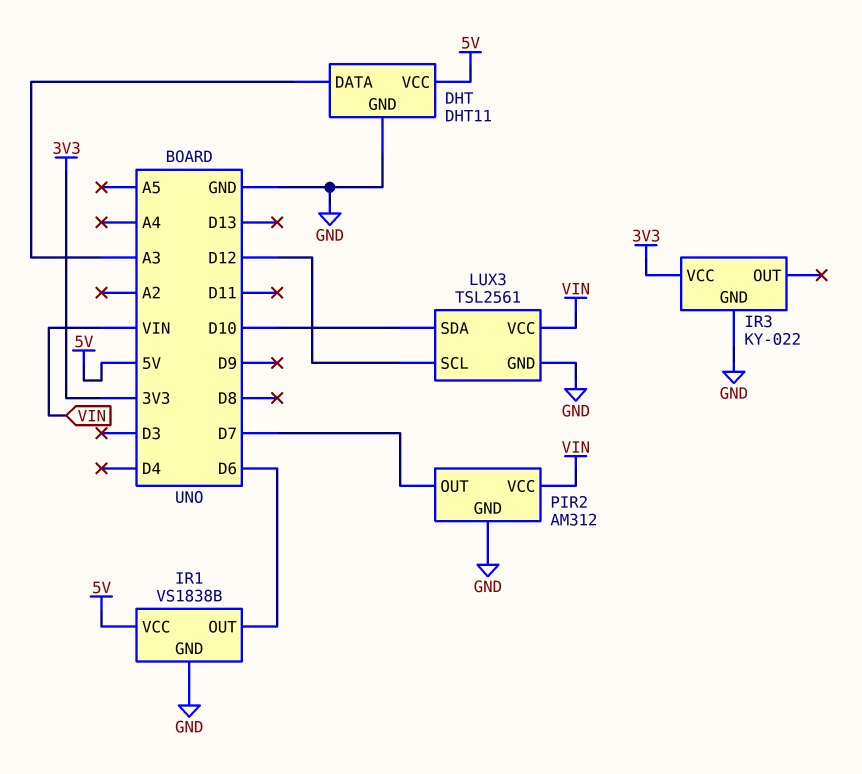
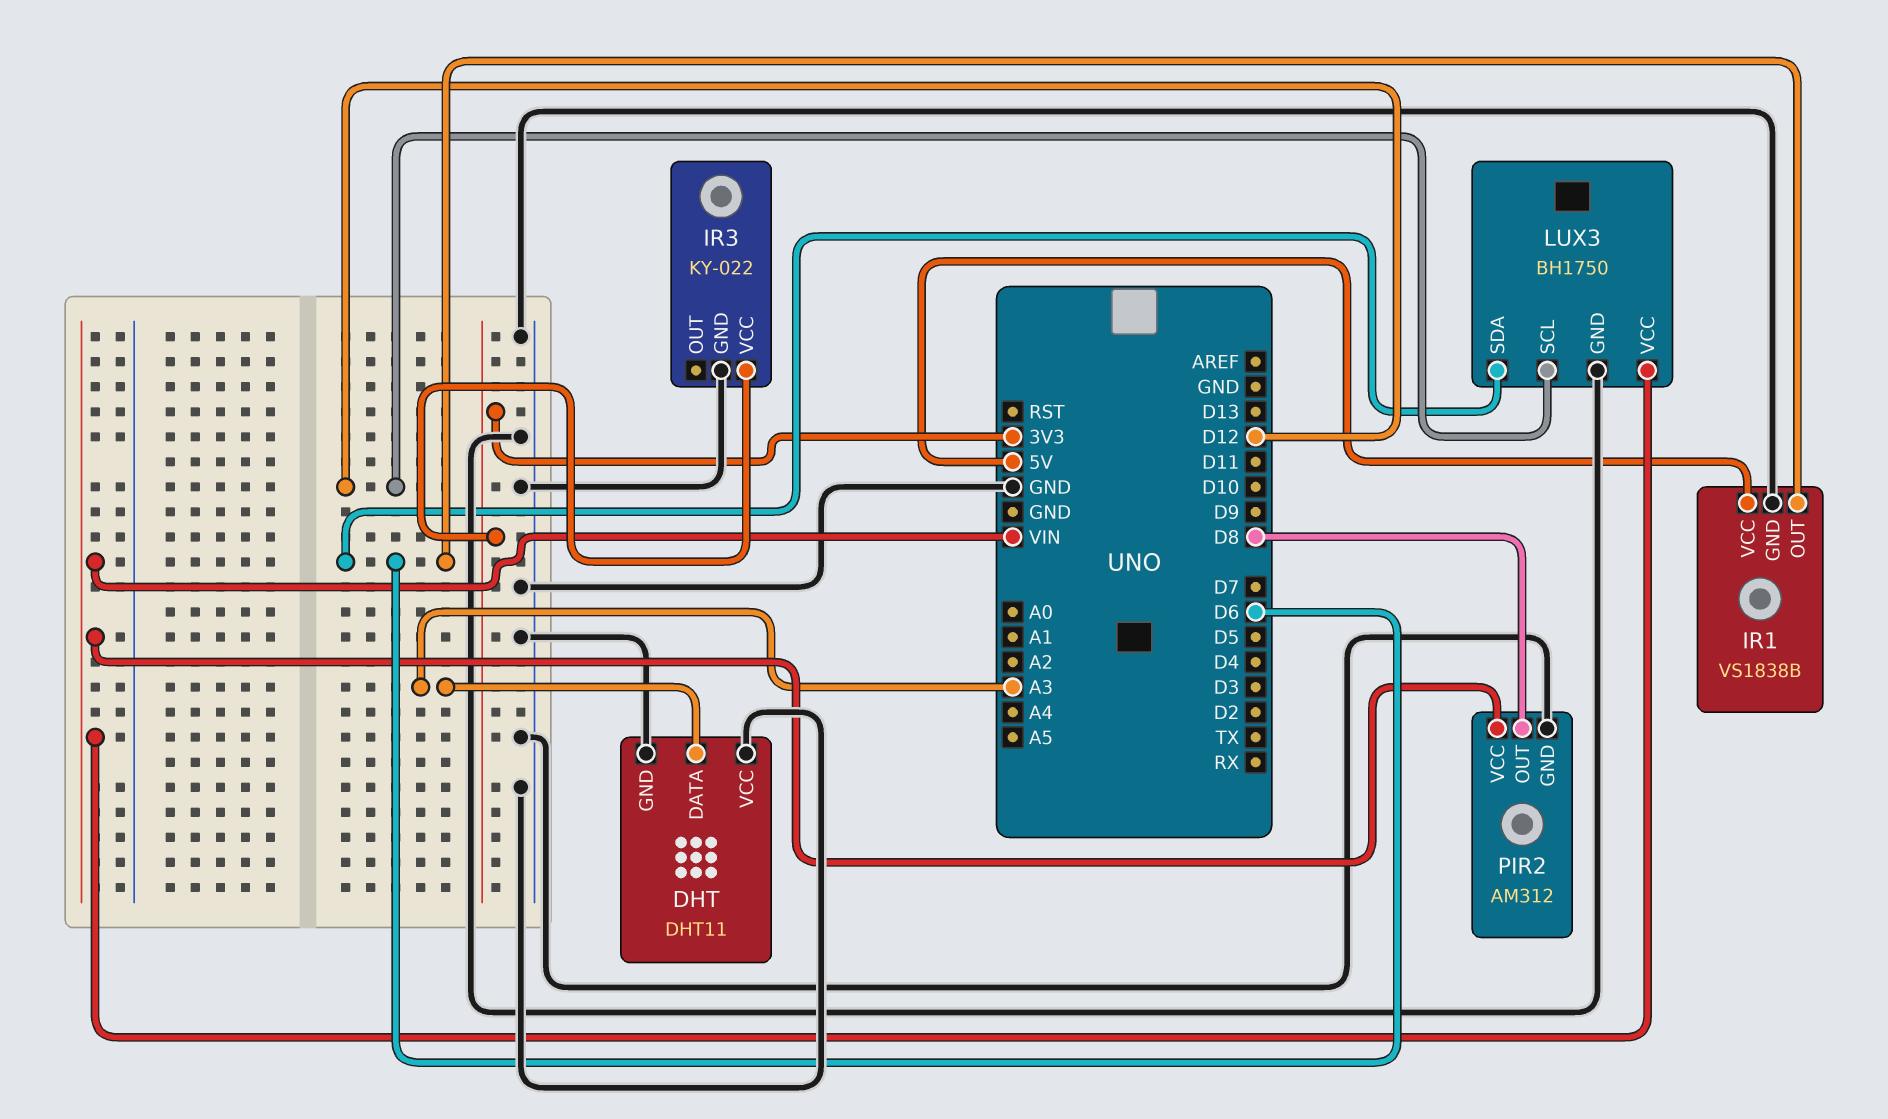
DHT pin VCC: 5V -> GND
LUX3: TSL2561 -> BH1750
LUX3 pin SDA: D10 -> D6
PIR2 pin OUT: D7 -> D8

